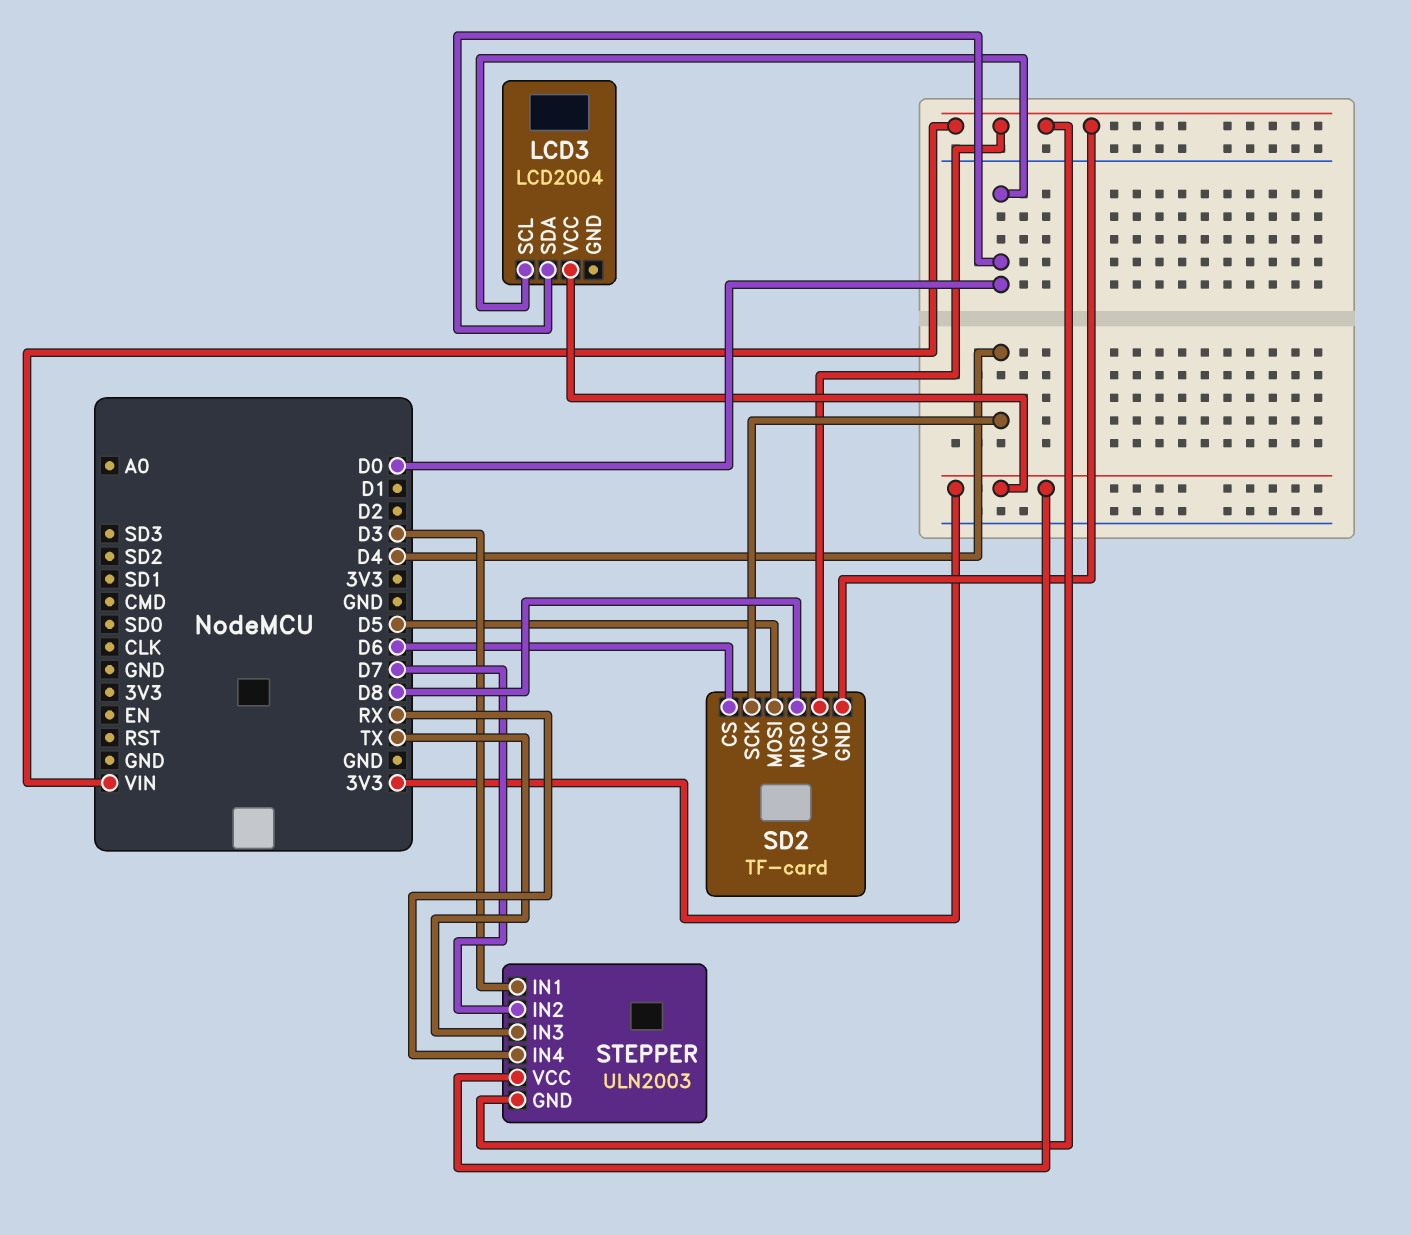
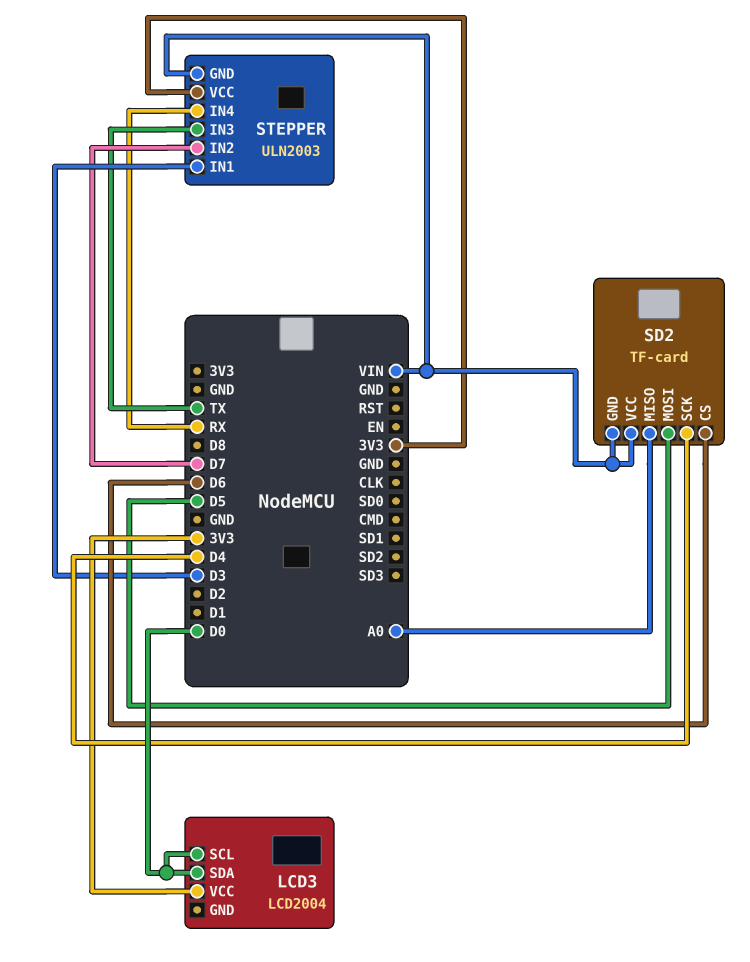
SD2 pin MISO: D8 -> A0

